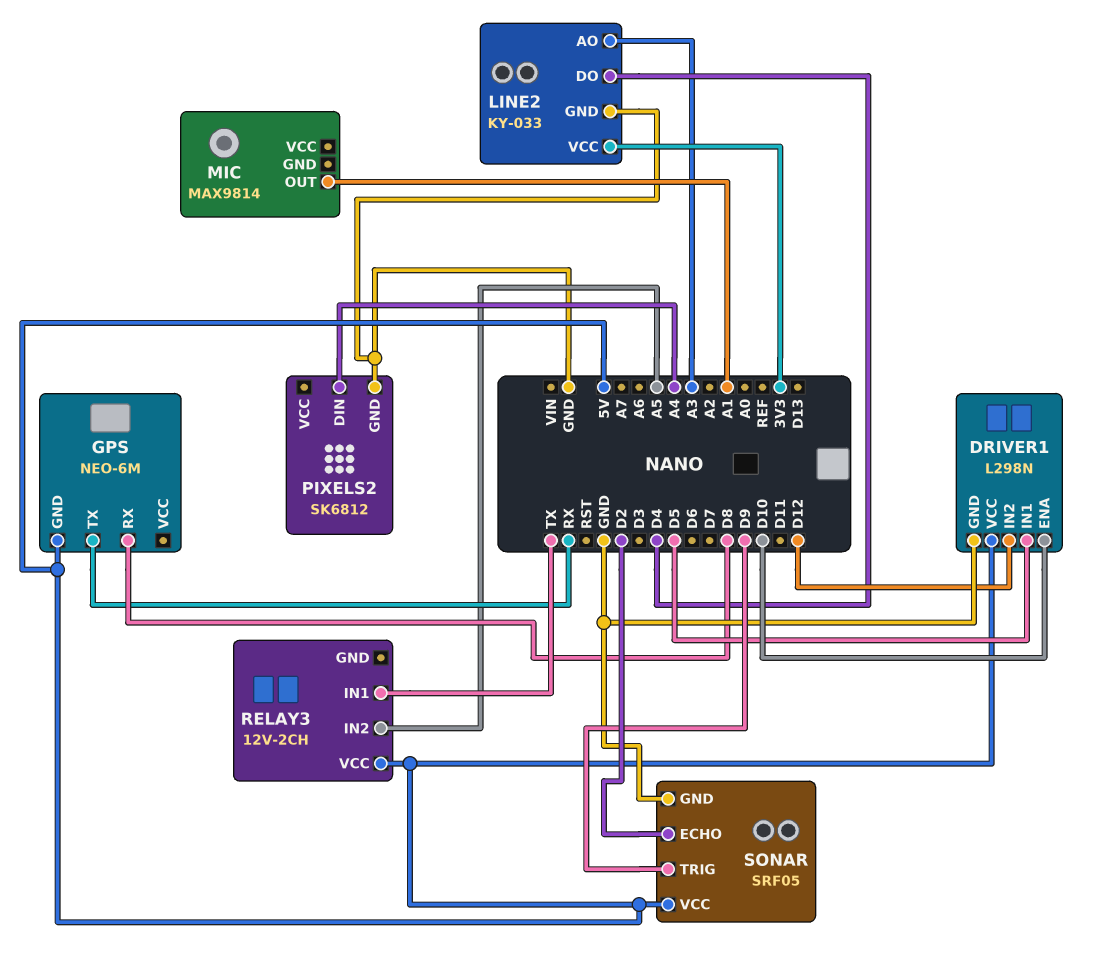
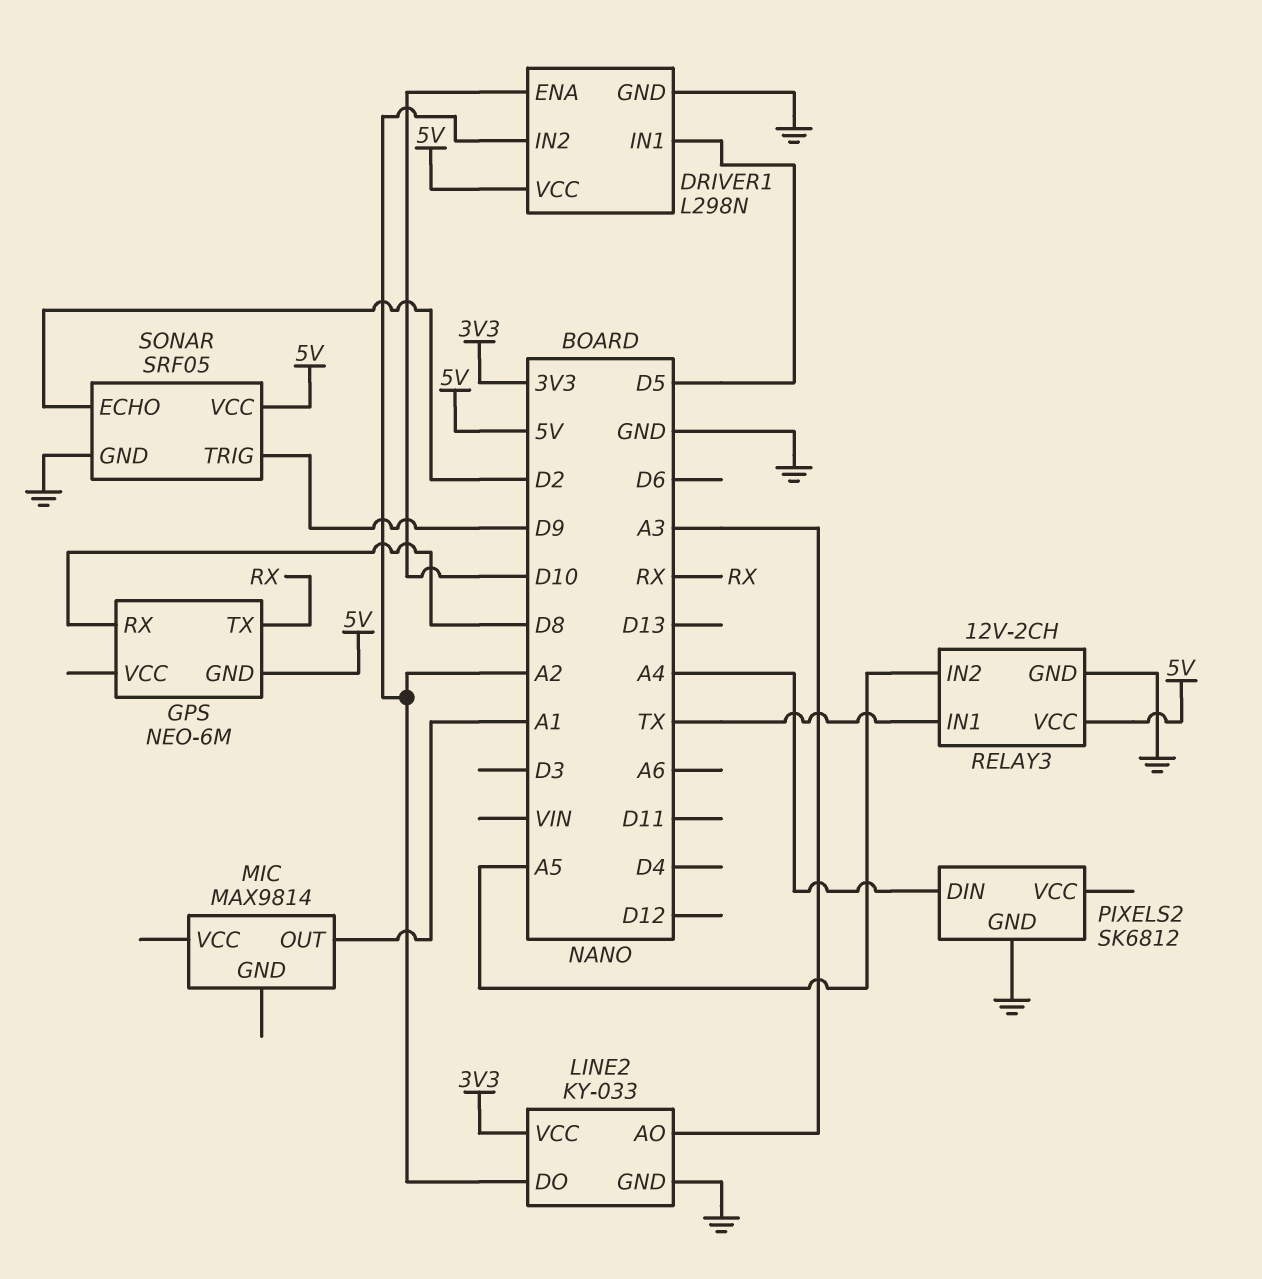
DRIVER1 pin IN2: D12 -> A2
LINE2 pin DO: D4 -> A2
RELAY3 pin GND: none -> GND

